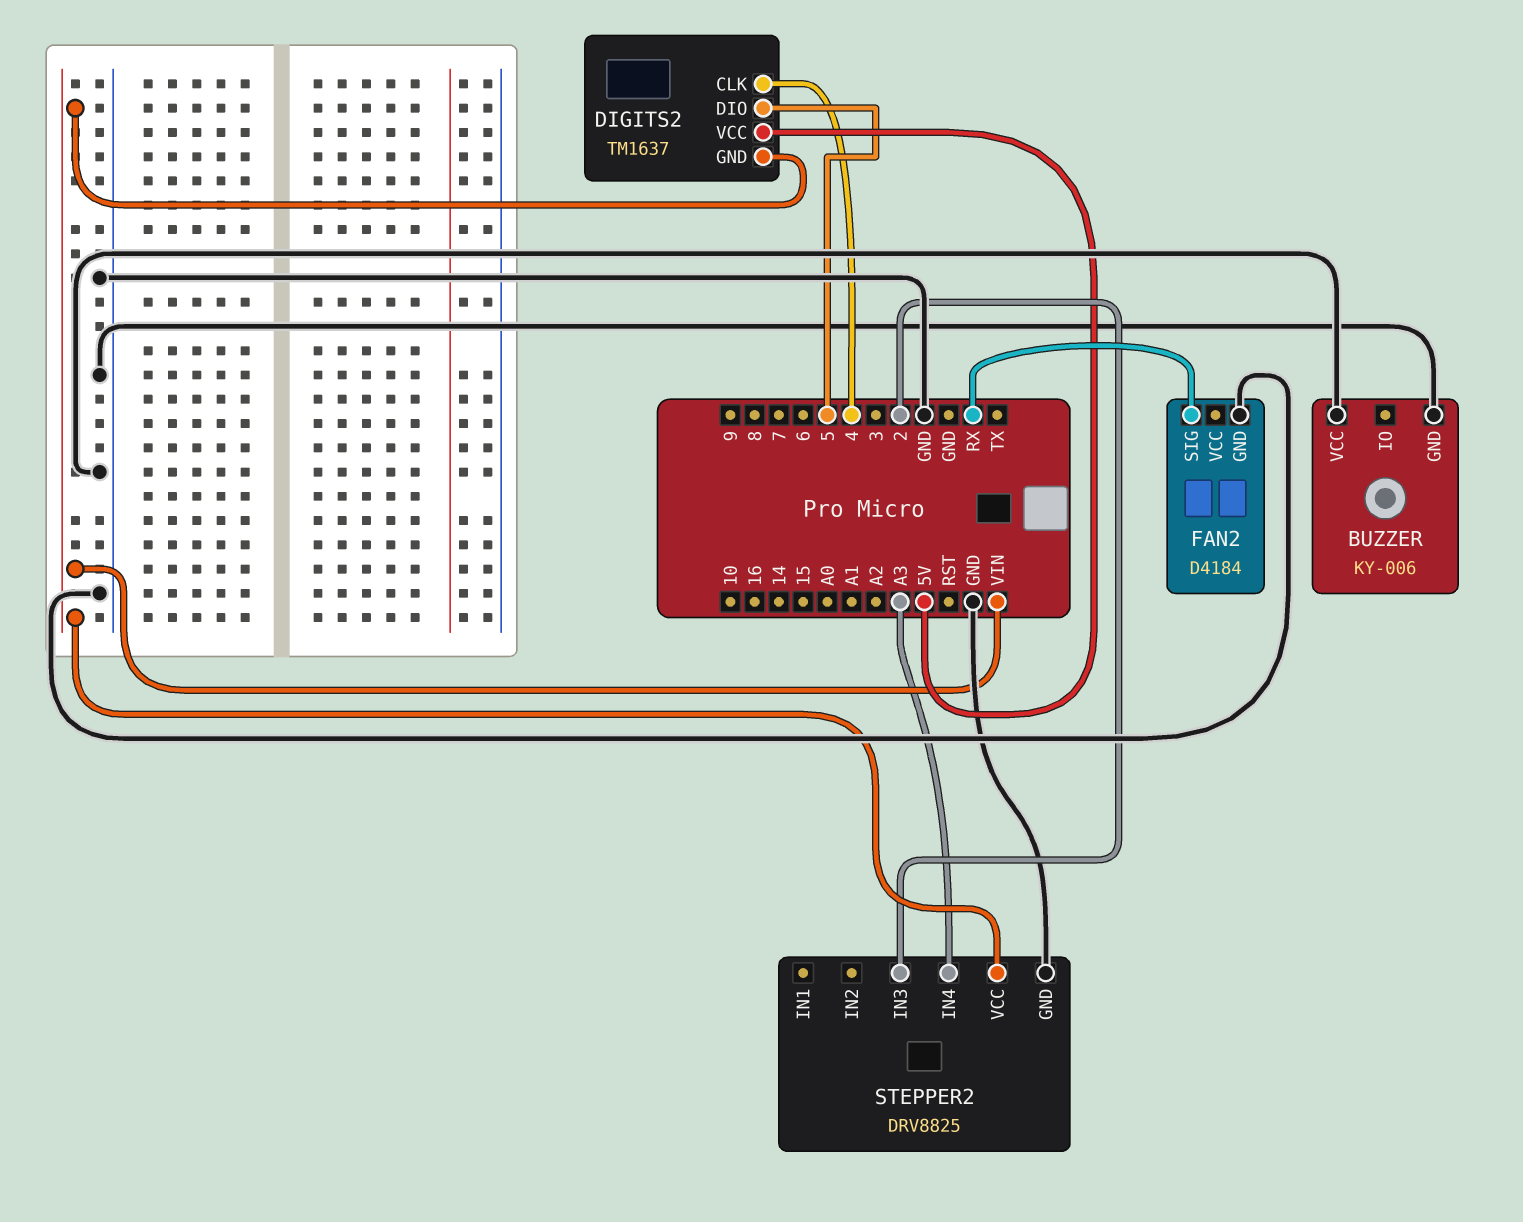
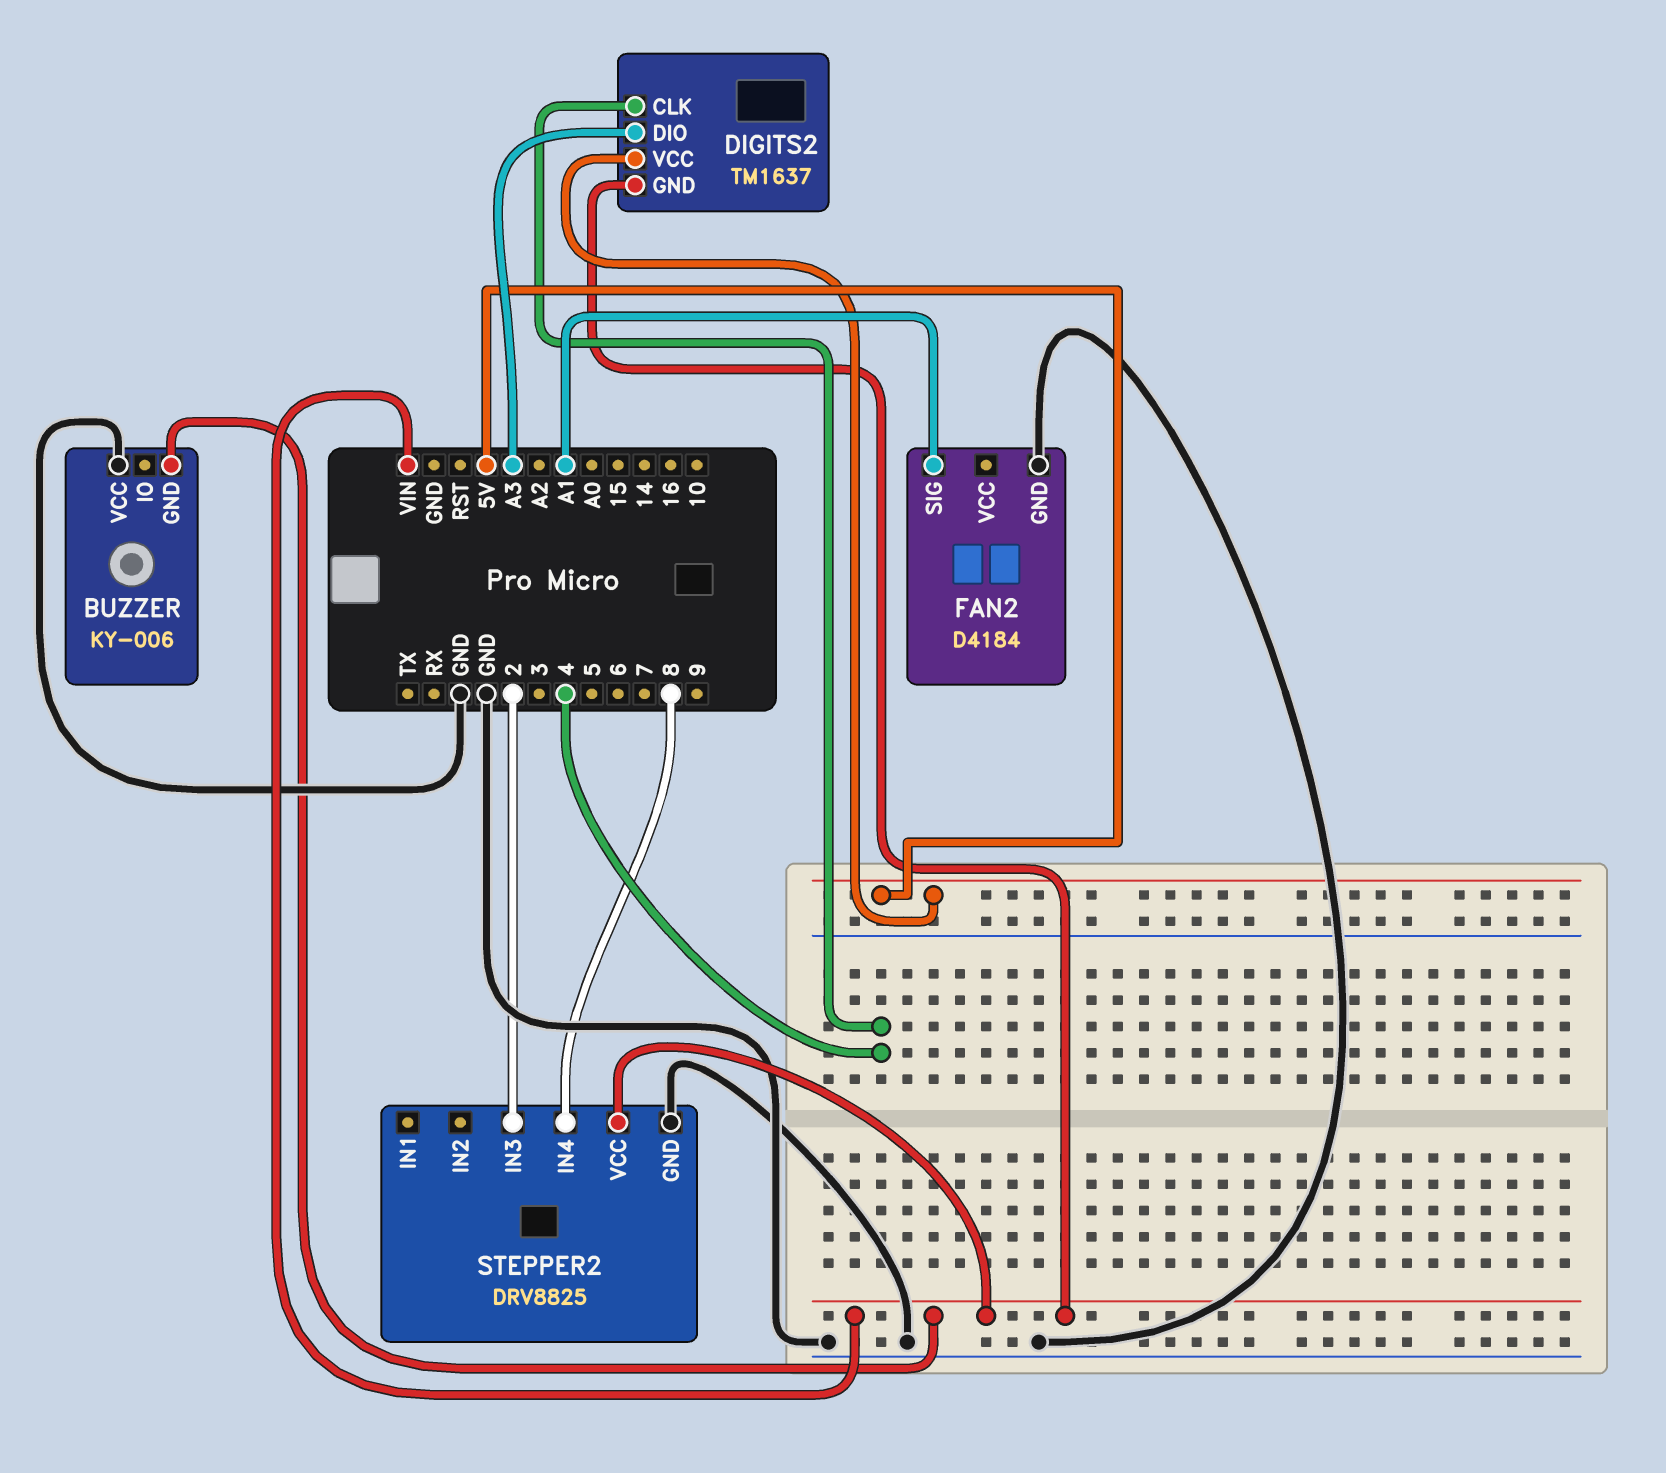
BUZZER pin GND: GND -> VIN
DIGITS2 pin DIO: 5 -> A3
FAN2 pin SIG: RX -> A1
STEPPER2 pin IN4: A3 -> 8

